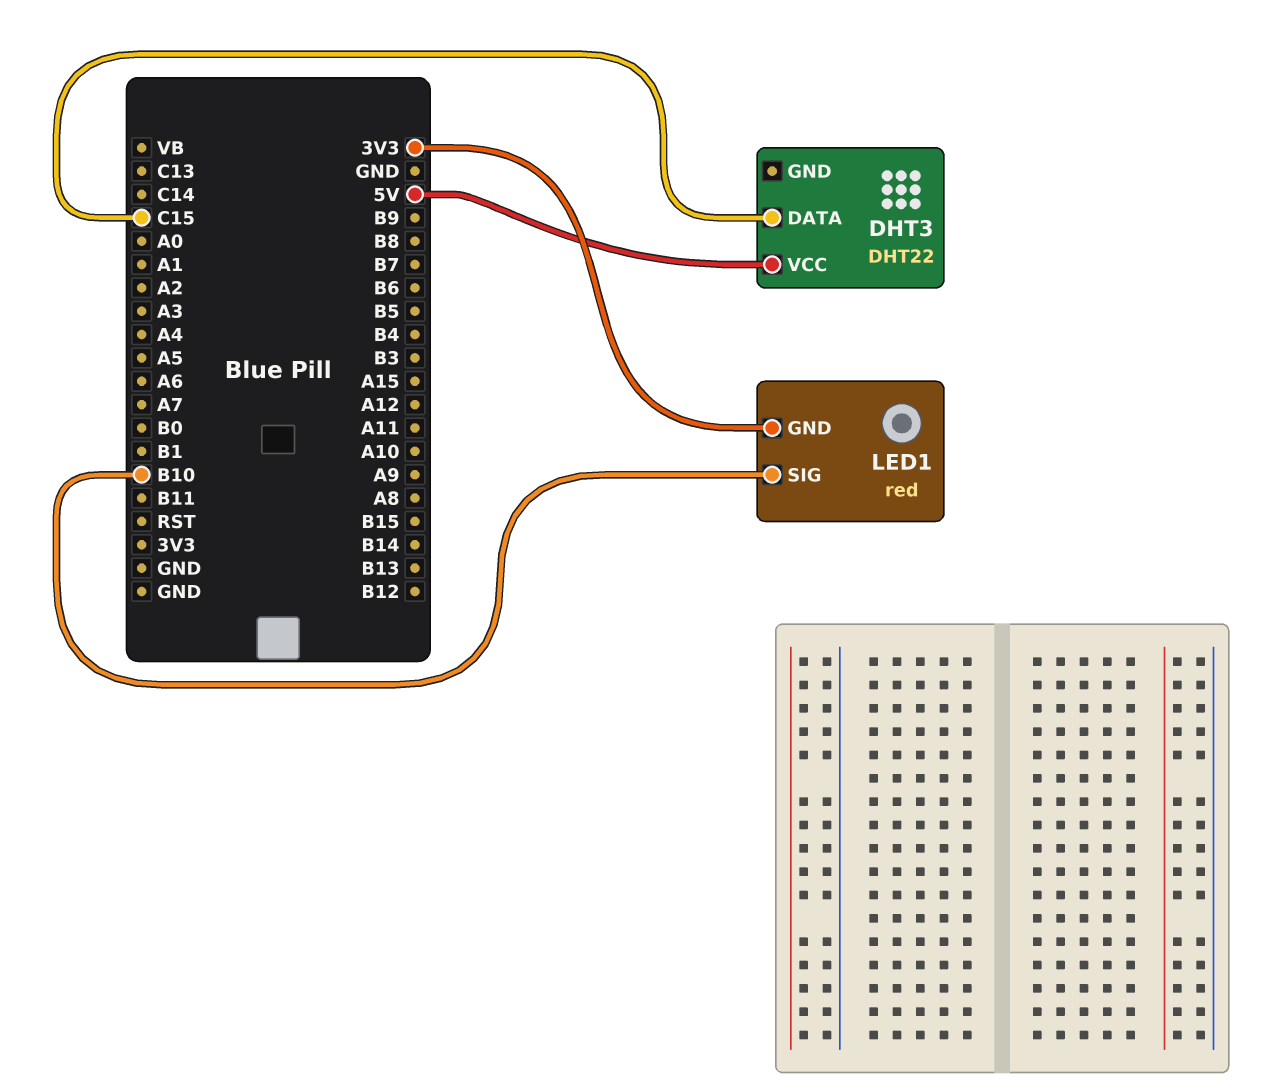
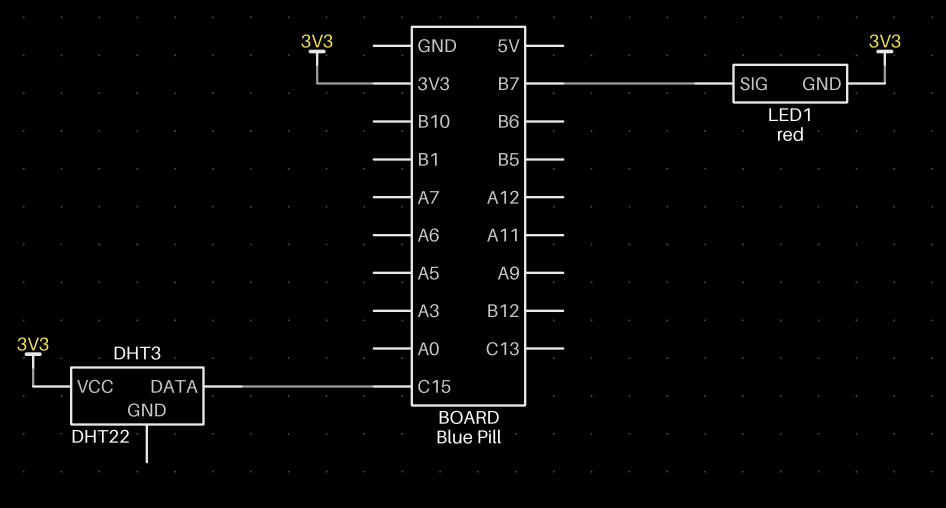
DHT3 pin VCC: 5V -> 3V3
LED1 pin SIG: B10 -> B7

